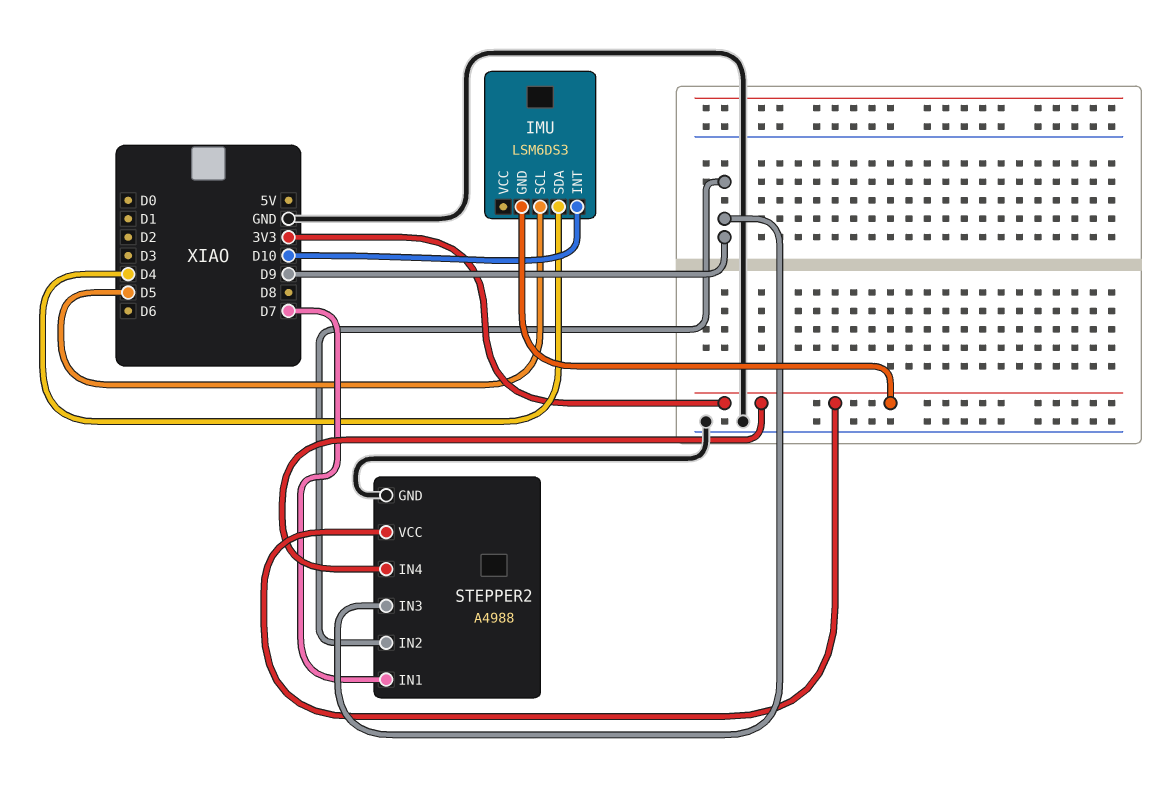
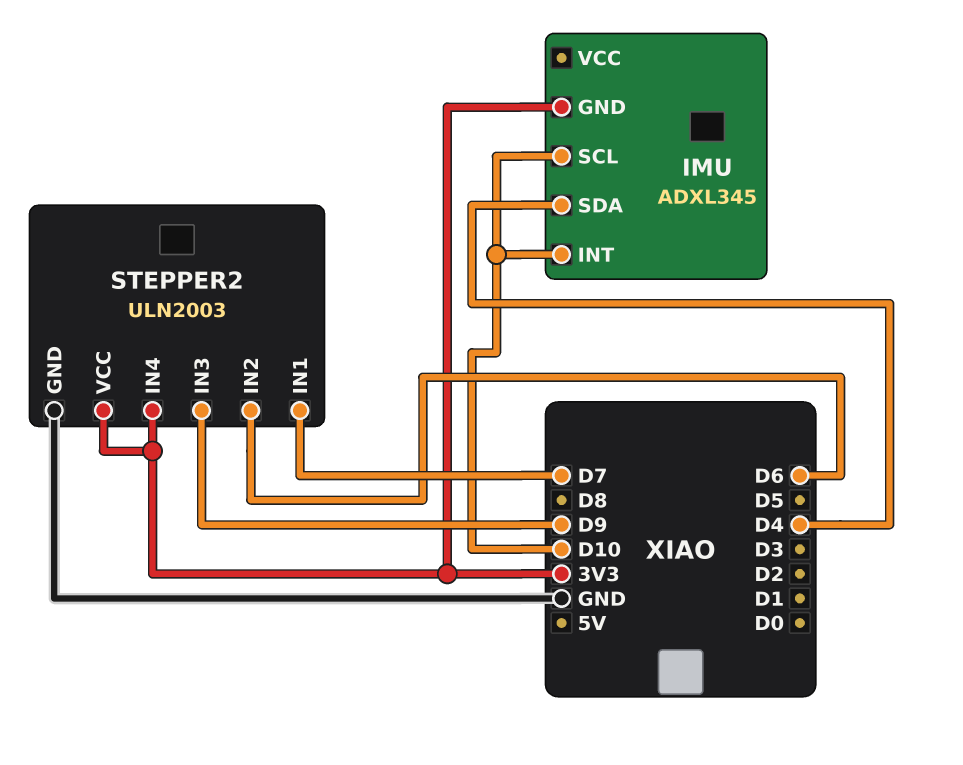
IMU: LSM6DS3 -> ADXL345
IMU pin SCL: D5 -> D10
STEPPER2: A4988 -> ULN2003
STEPPER2 pin IN2: D9 -> D6

